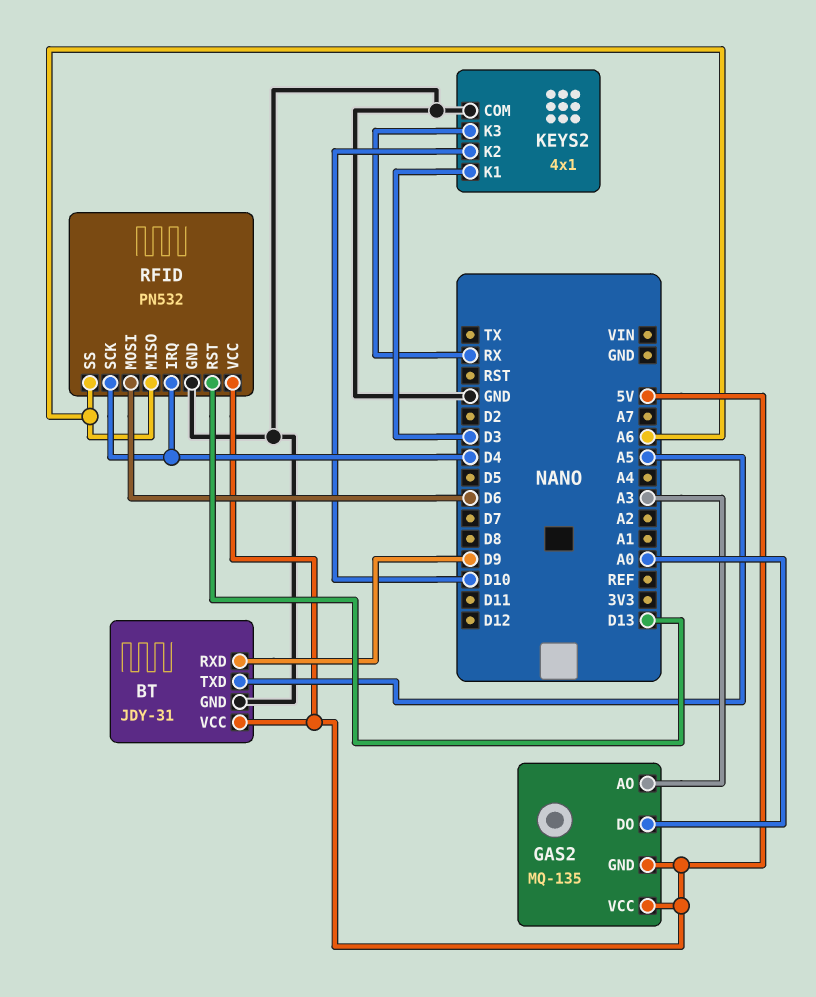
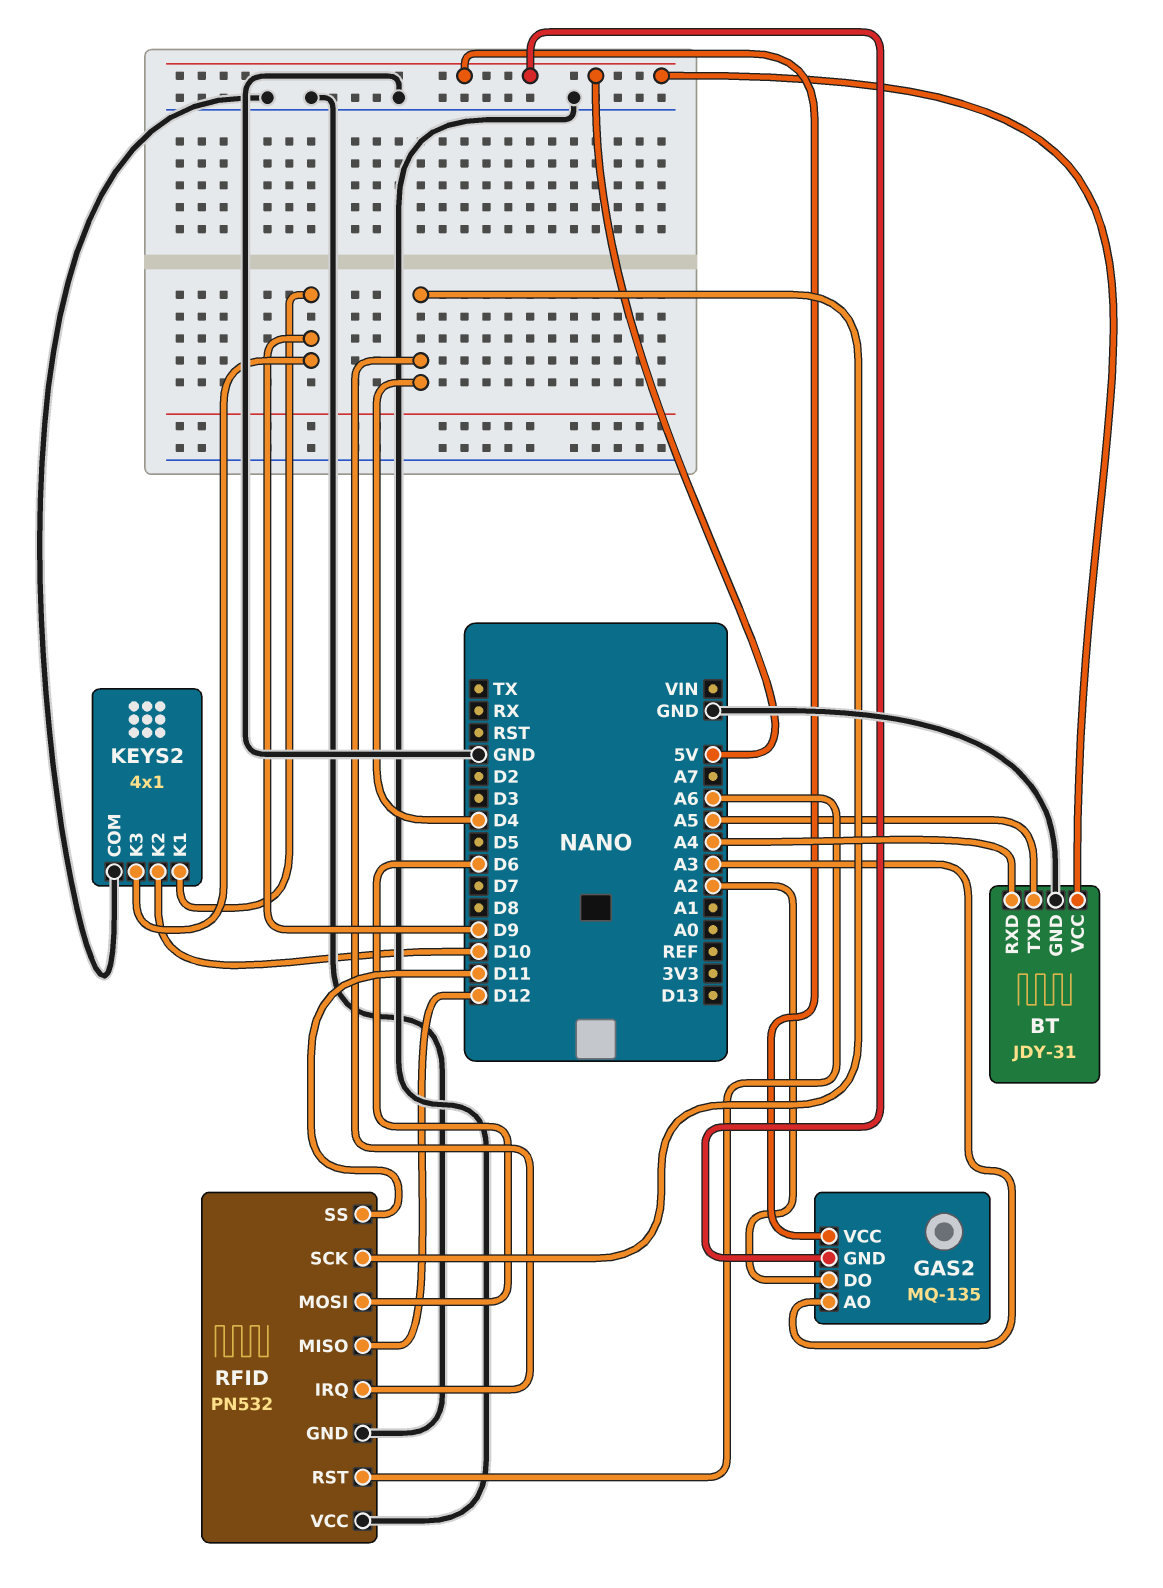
BT pin RXD: D9 -> A4
GAS2 pin DO: A0 -> A2
KEYS2 pin K1: D3 -> D9
KEYS2 pin K3: RX -> D9
RFID pin MISO: A6 -> D12
RFID pin RST: D13 -> A6
RFID pin SS: A6 -> D11
RFID pin VCC: 5V -> GND

